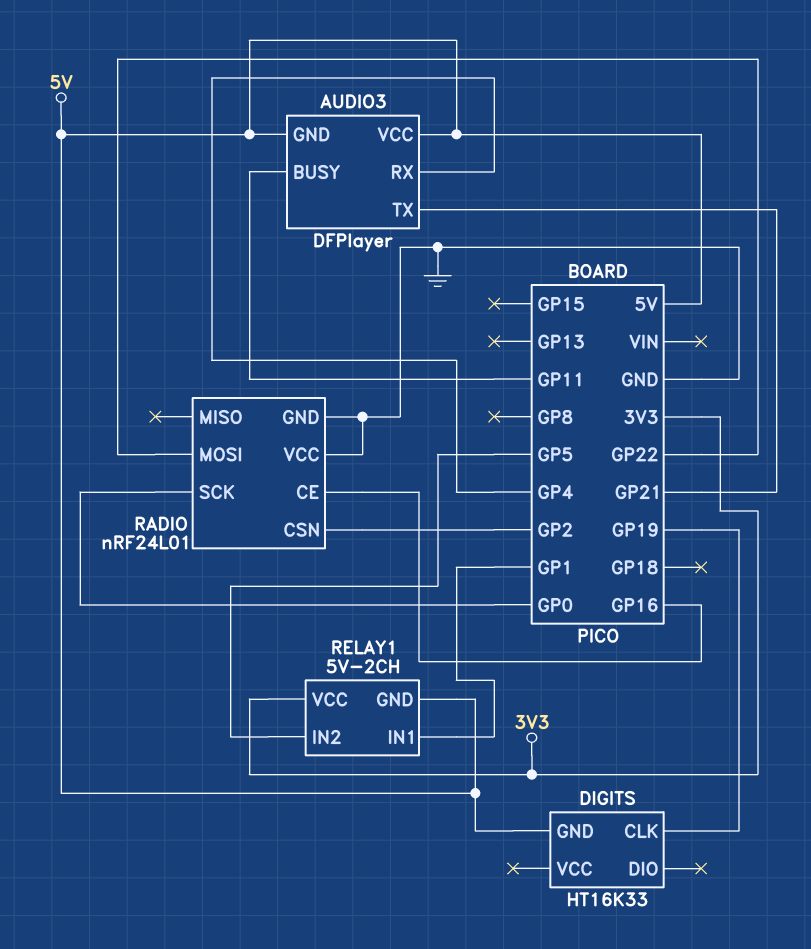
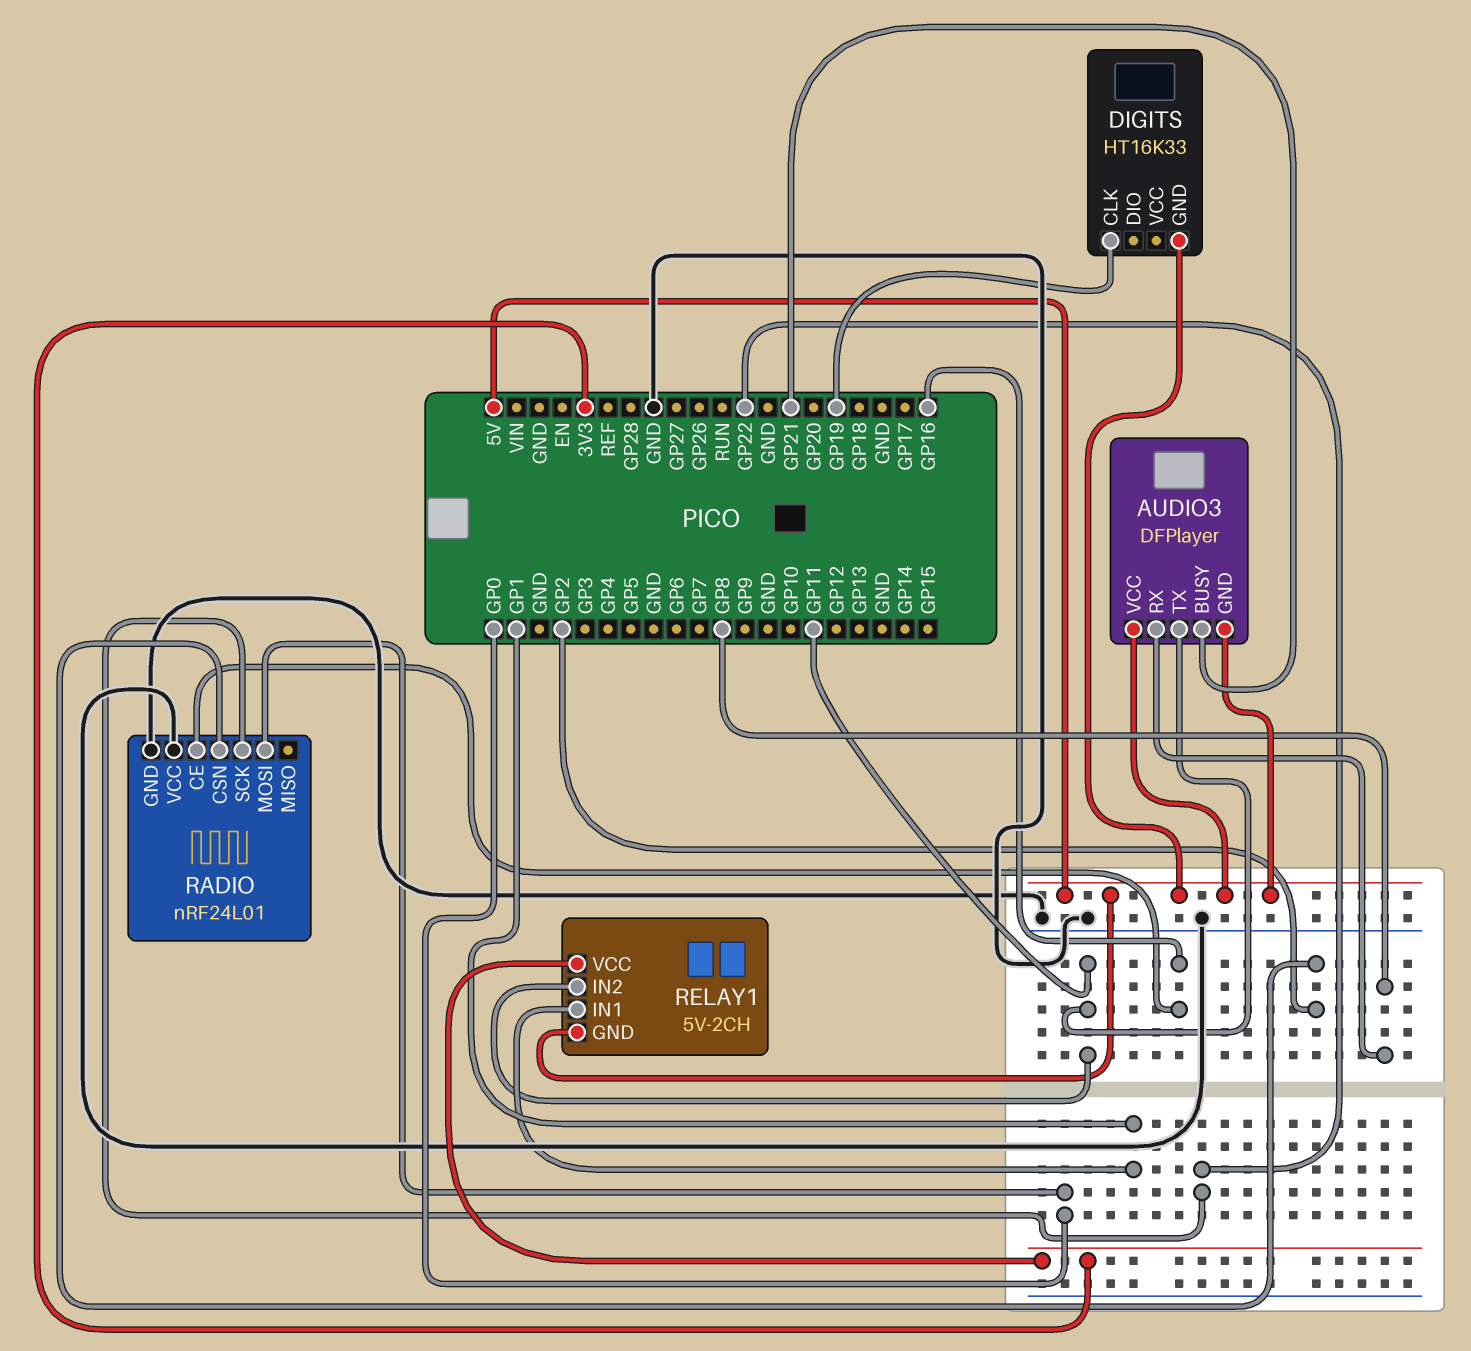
AUDIO3 pin BUSY: GP11 -> GP21
AUDIO3 pin RX: GP4 -> GP8
AUDIO3 pin TX: GP21 -> GP11
RADIO pin MOSI: GP22 -> GP0
RADIO pin SCK: GP0 -> GP22
RELAY1 pin IN2: GP5 -> GP11

